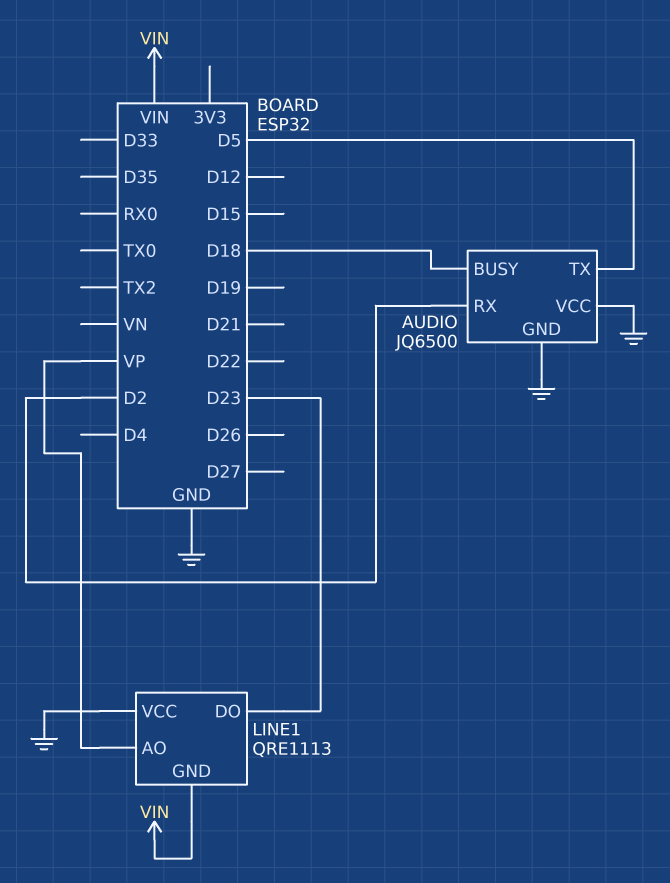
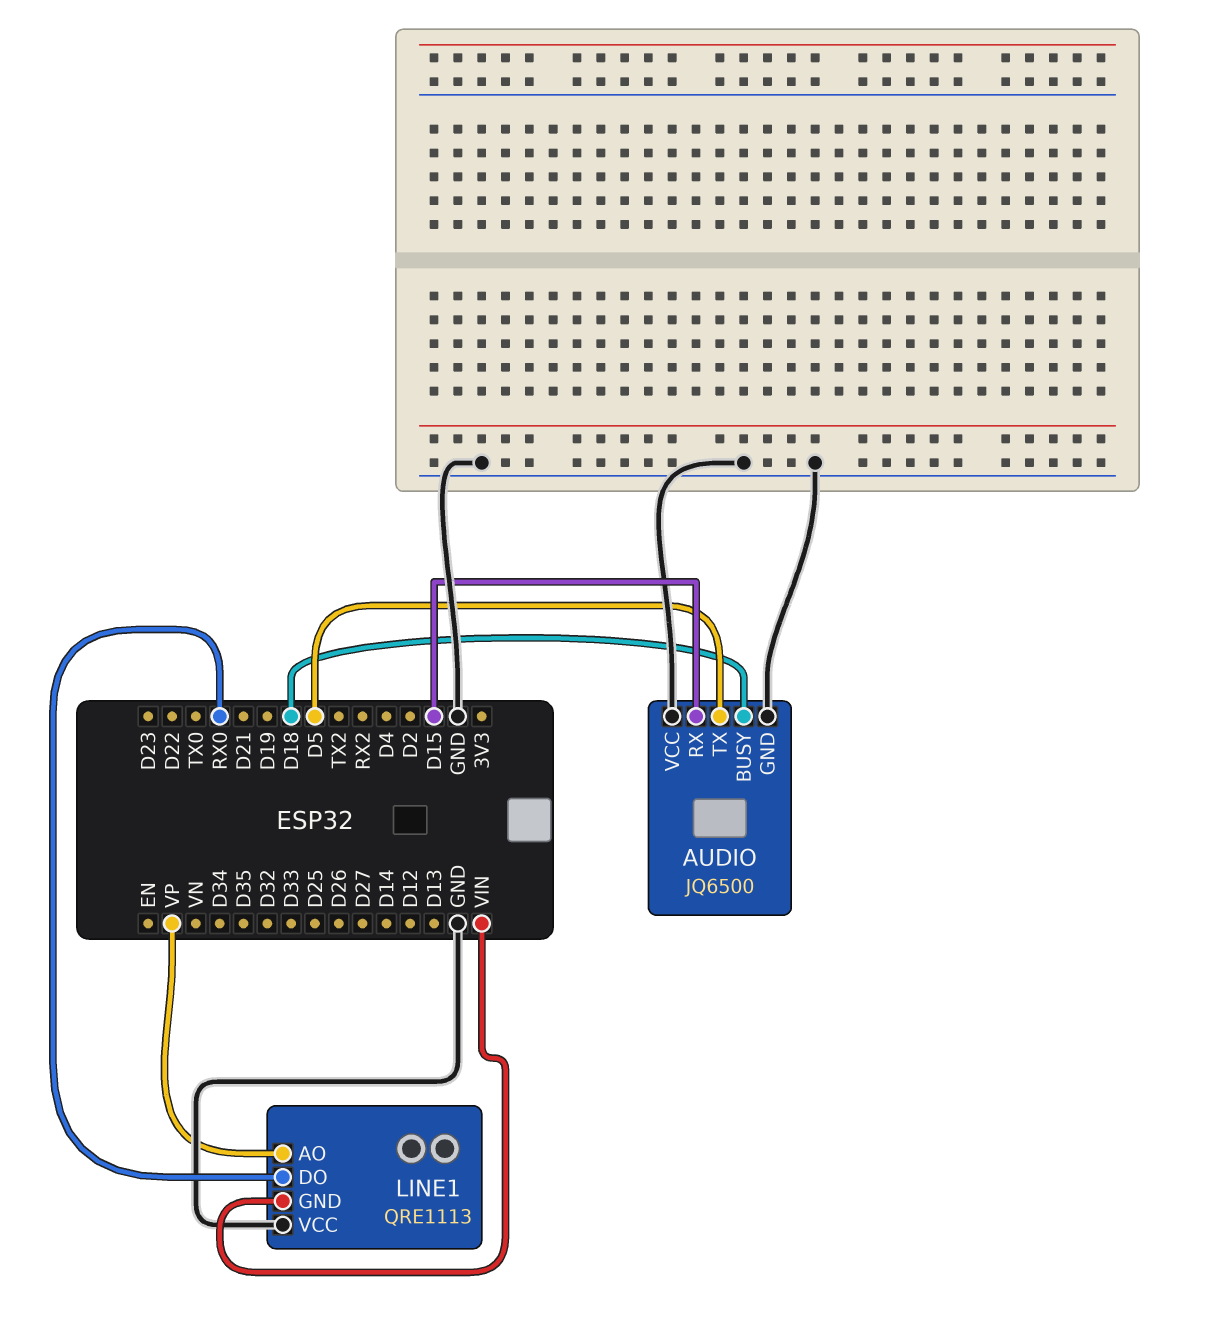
AUDIO pin RX: D2 -> D15
LINE1 pin DO: D23 -> RX0

